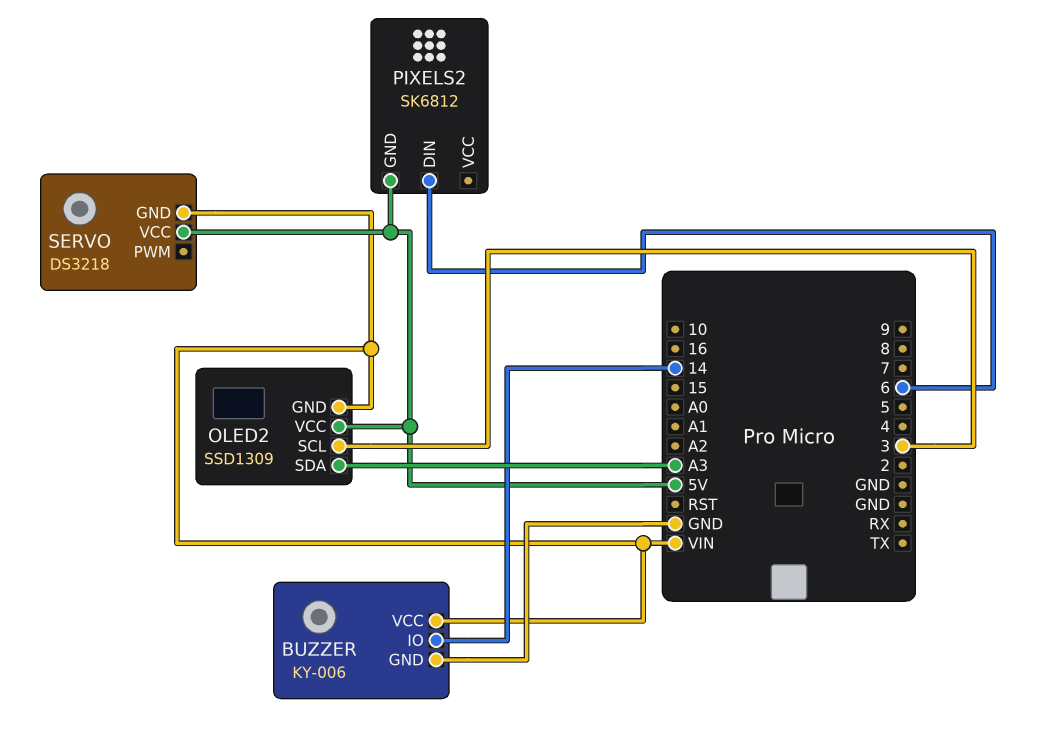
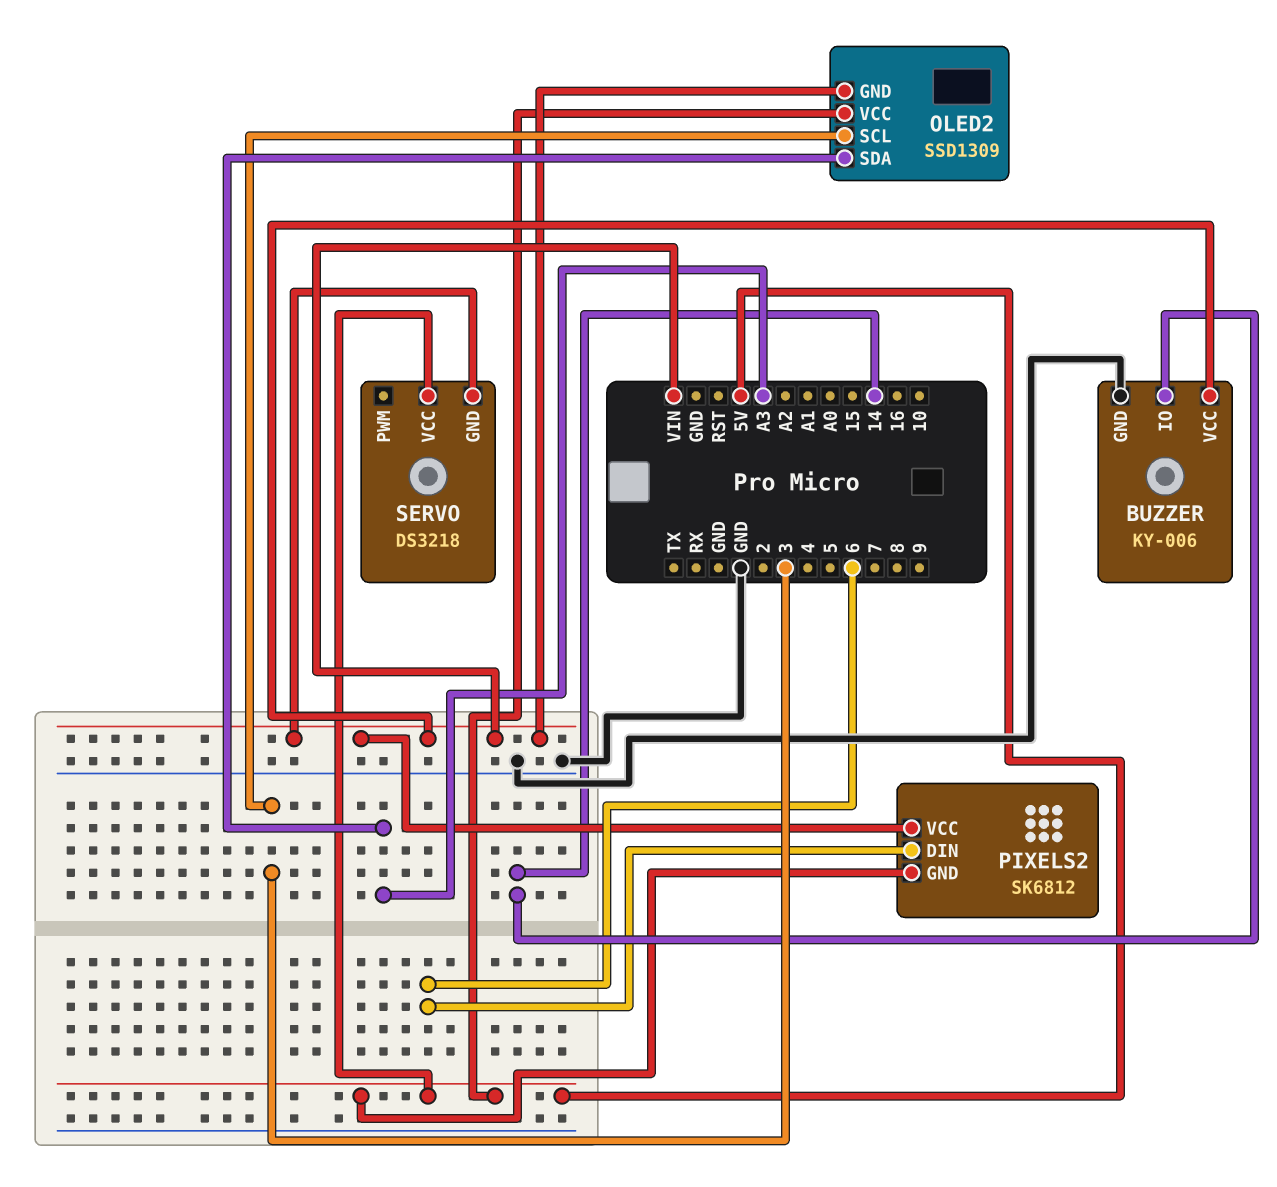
PIXELS2 pin VCC: none -> VIN

